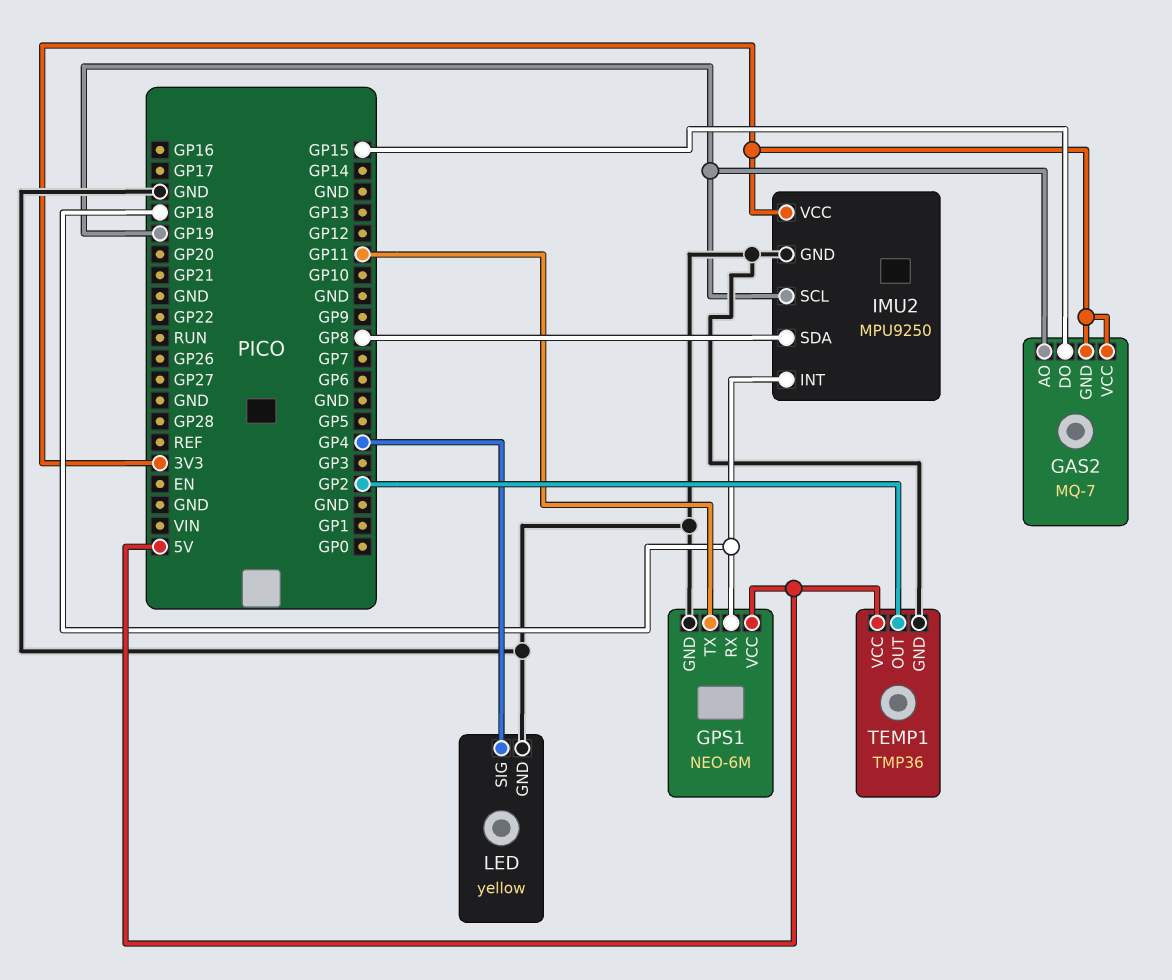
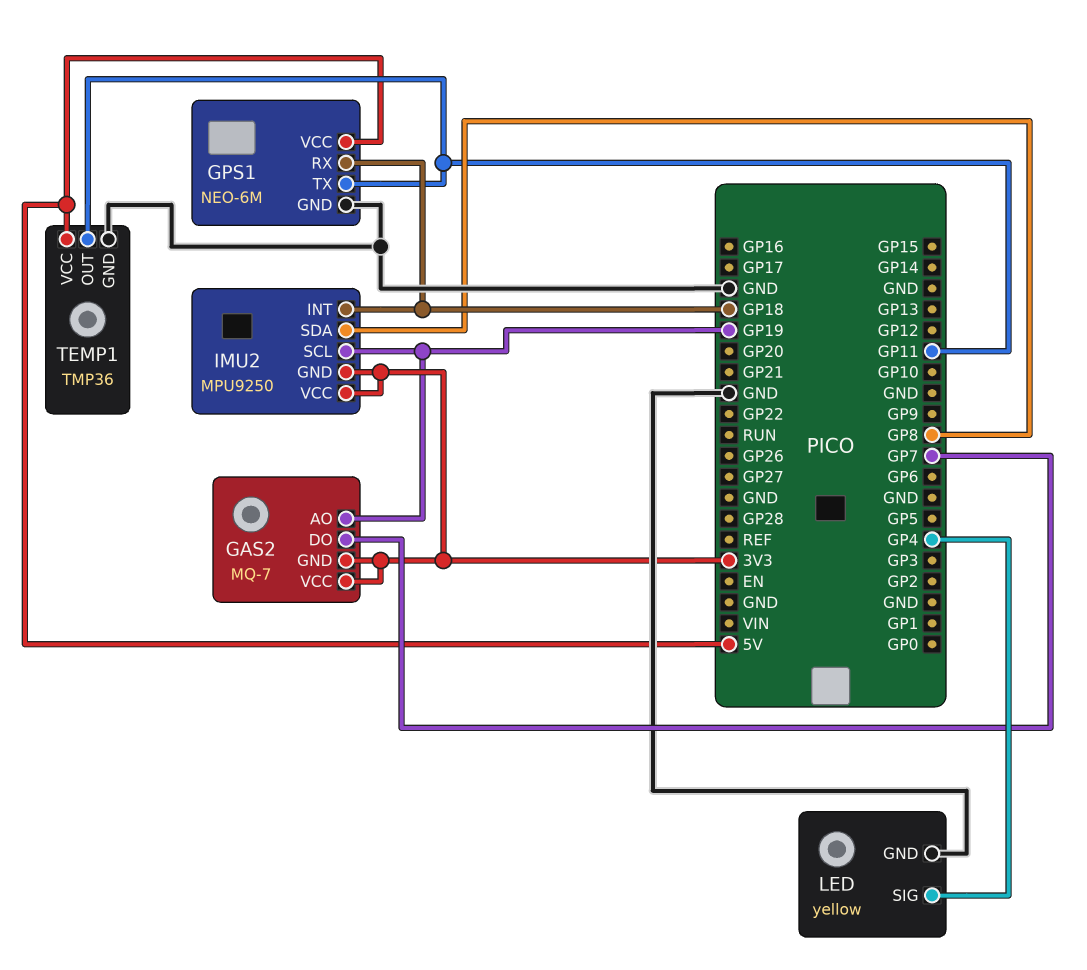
GAS2 pin DO: GP15 -> GP7
IMU2 pin GND: GND -> 3V3
TEMP1 pin OUT: GP2 -> GP11

